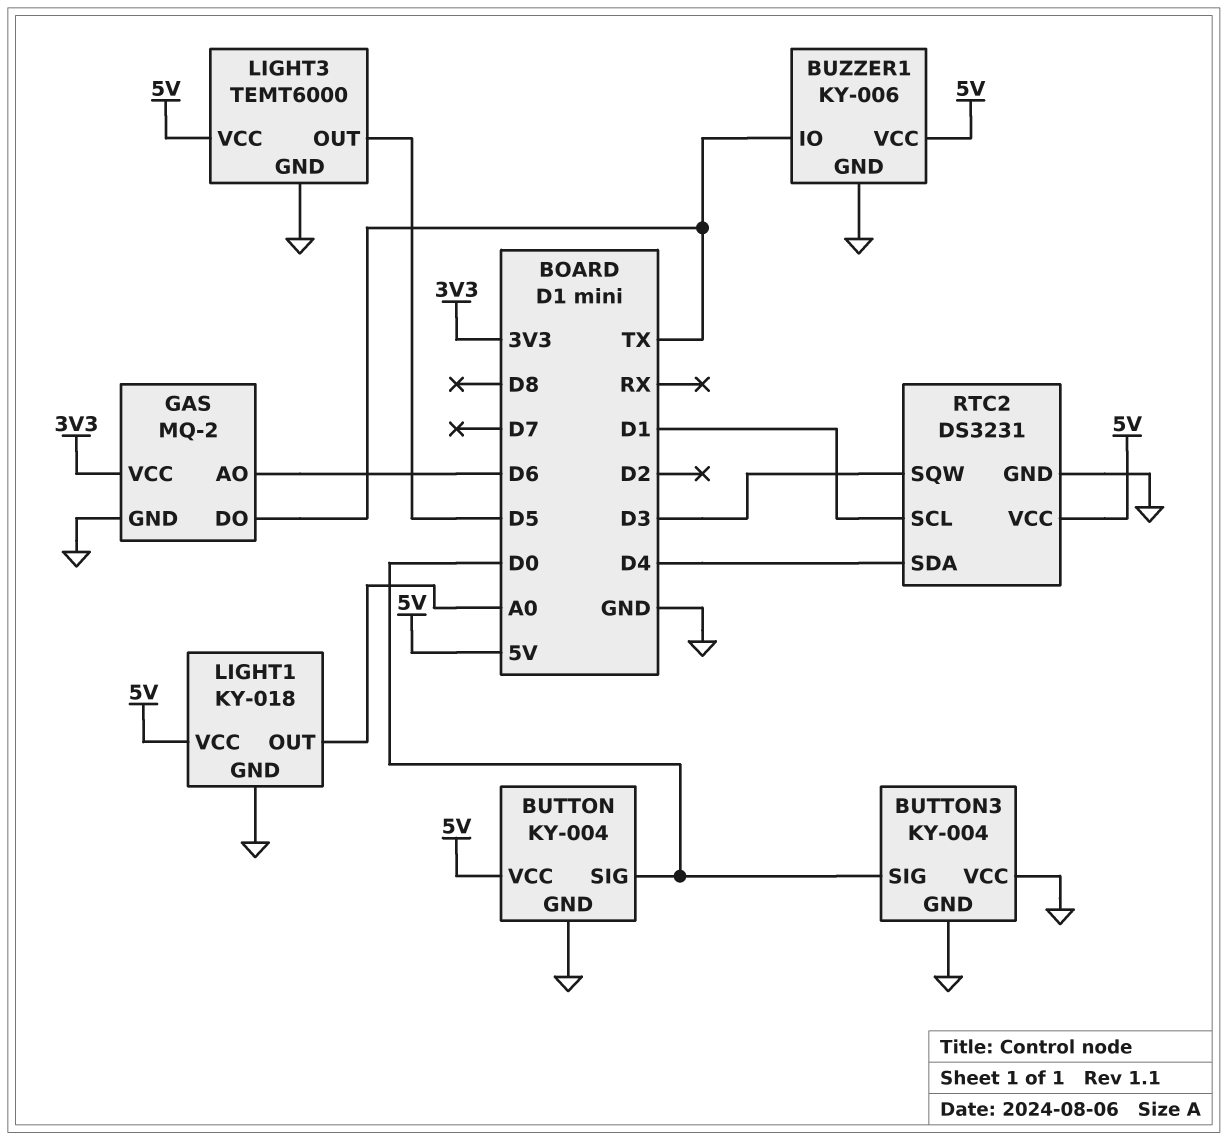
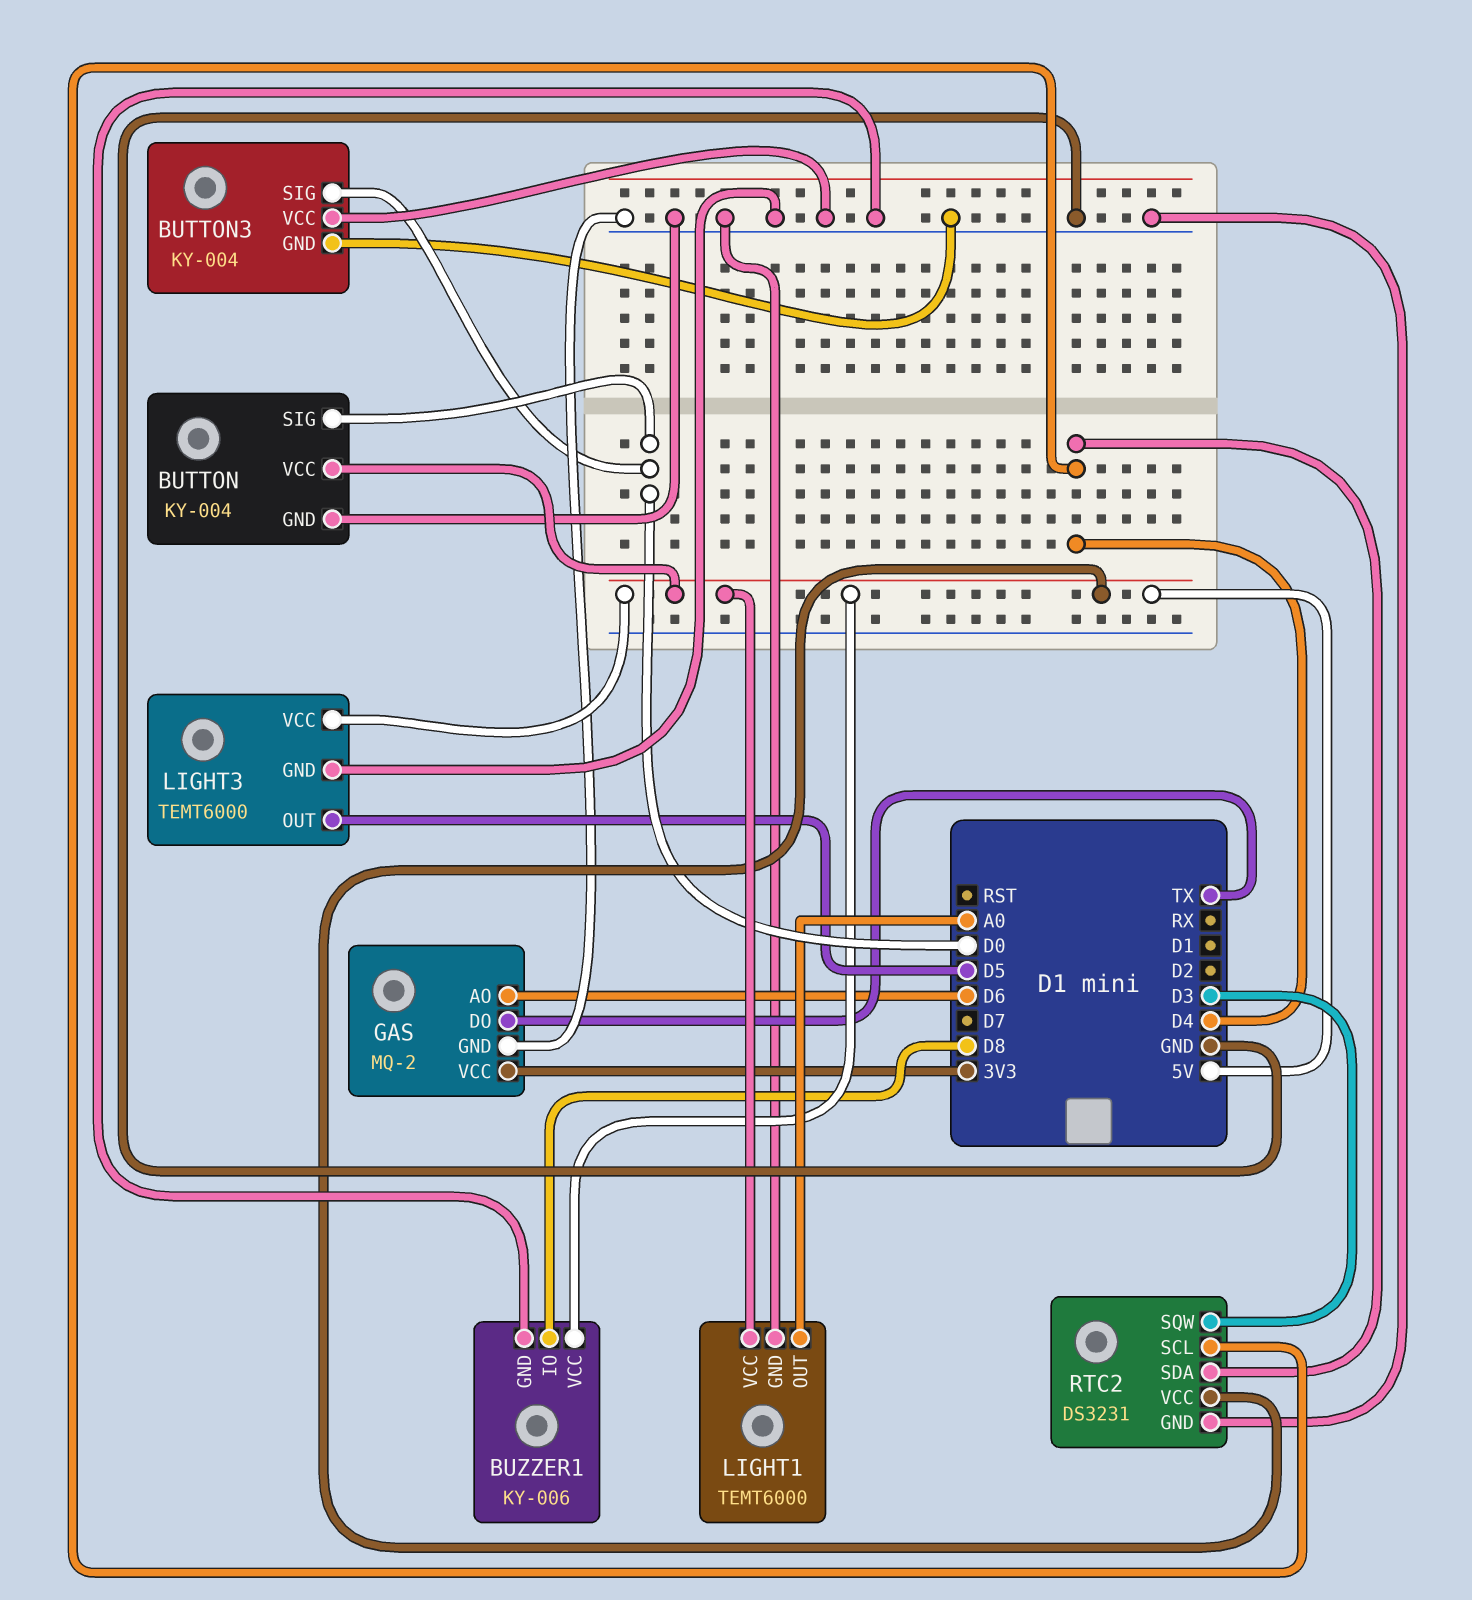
BUZZER1 pin IO: TX -> D8
LIGHT1: KY-018 -> TEMT6000
RTC2 pin SCL: D1 -> D4

